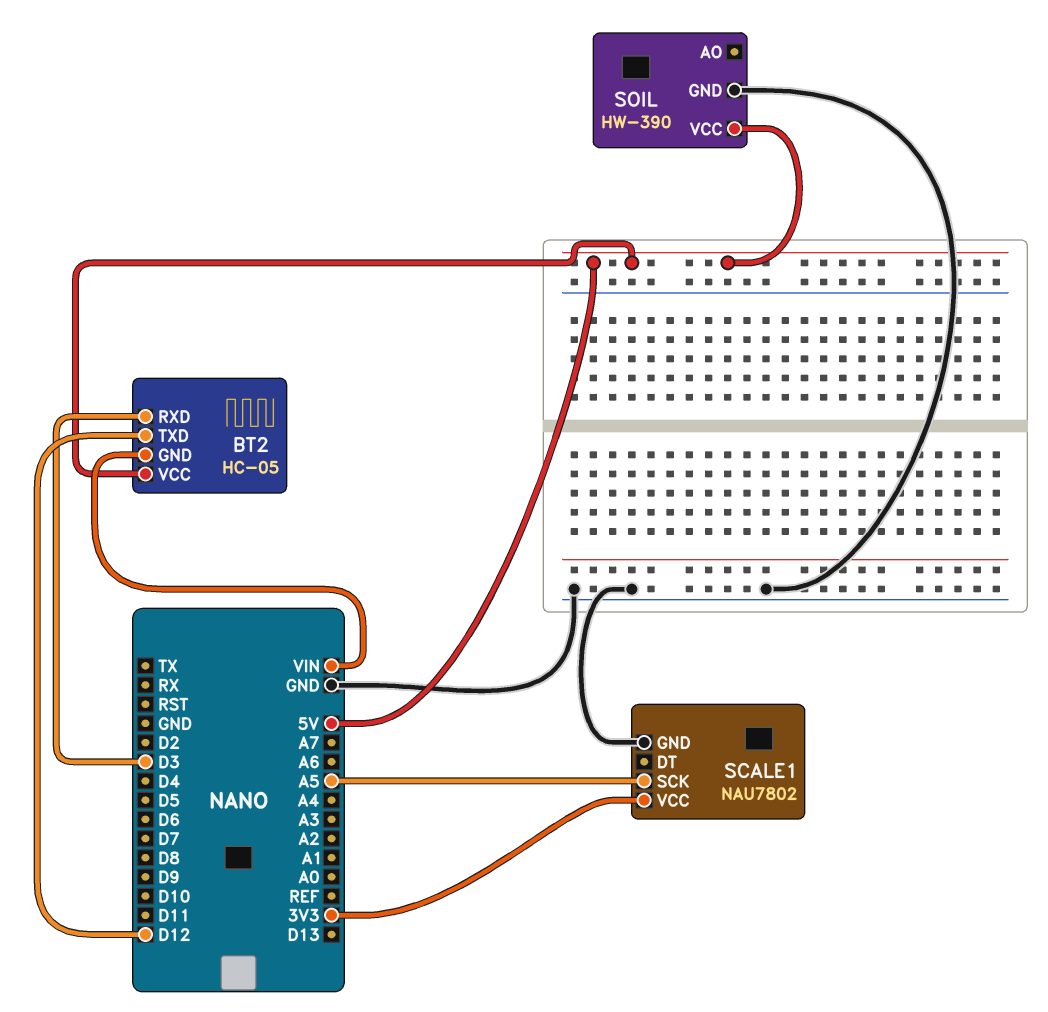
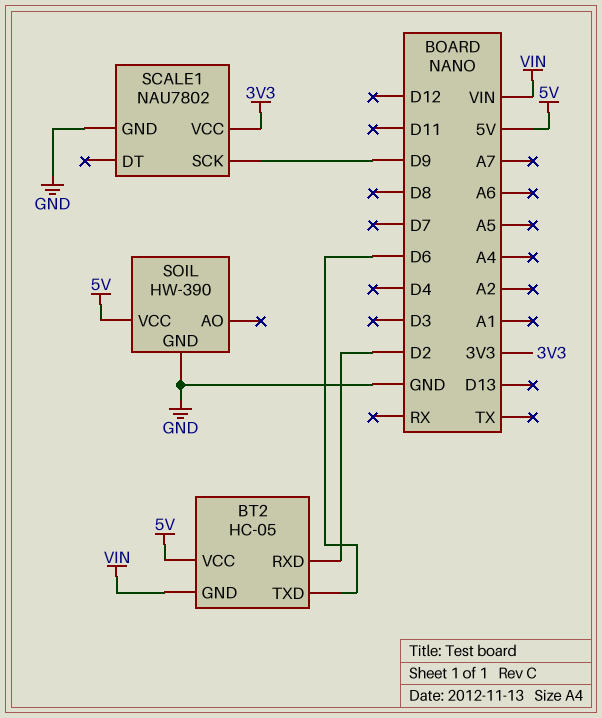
BT2 pin RXD: D3 -> D2
BT2 pin TXD: D12 -> D6
SCALE1 pin SCK: A5 -> D9

